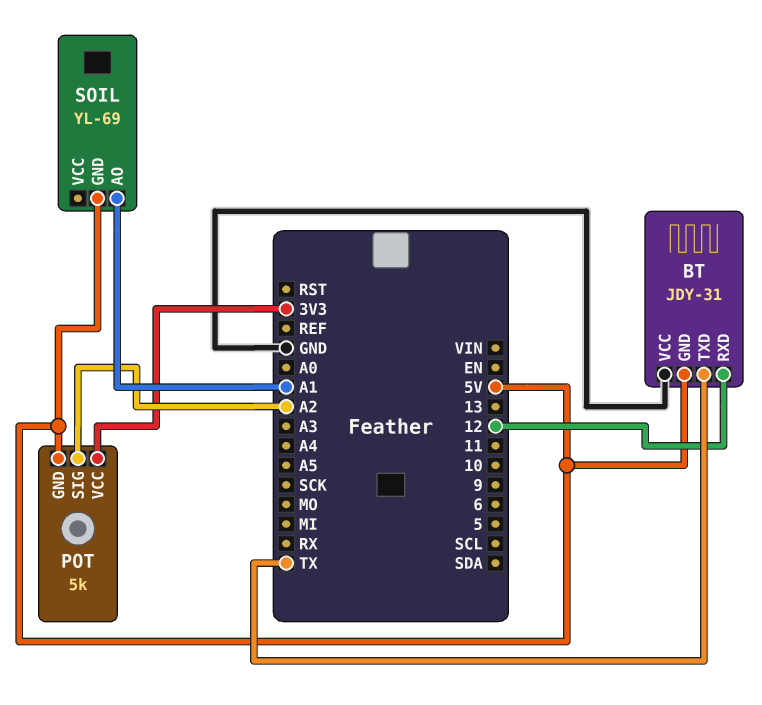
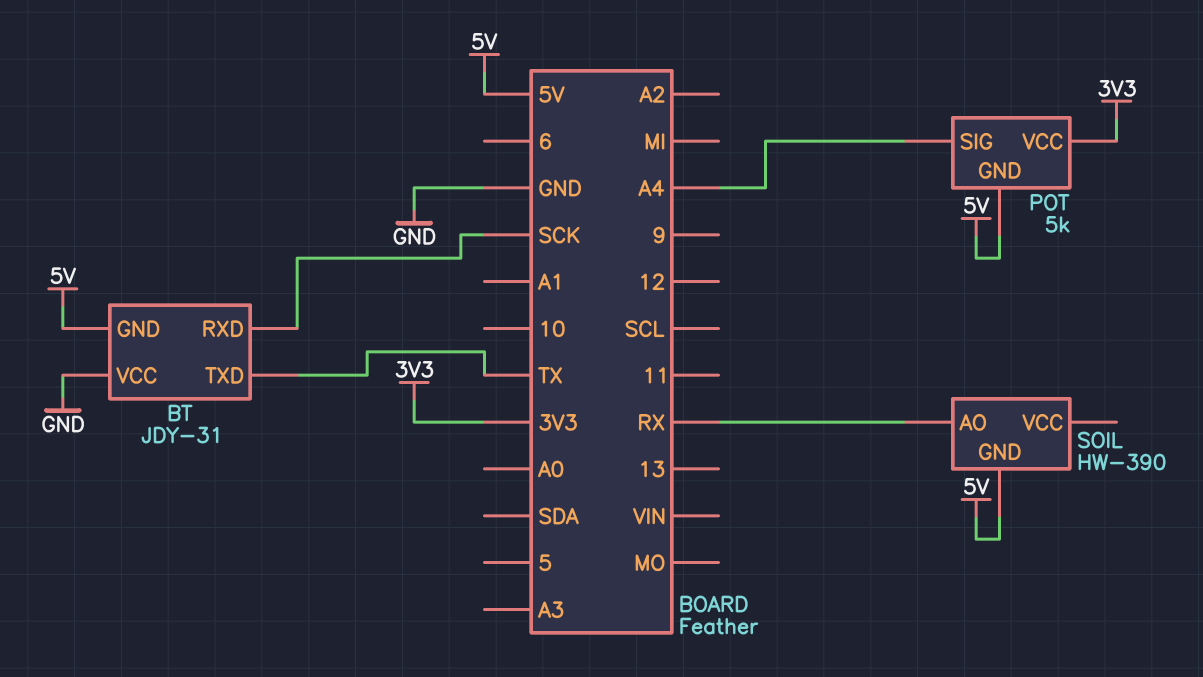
BT pin RXD: 12 -> SCK
POT pin SIG: A2 -> A4
SOIL: YL-69 -> HW-390
SOIL pin AO: A1 -> RX

